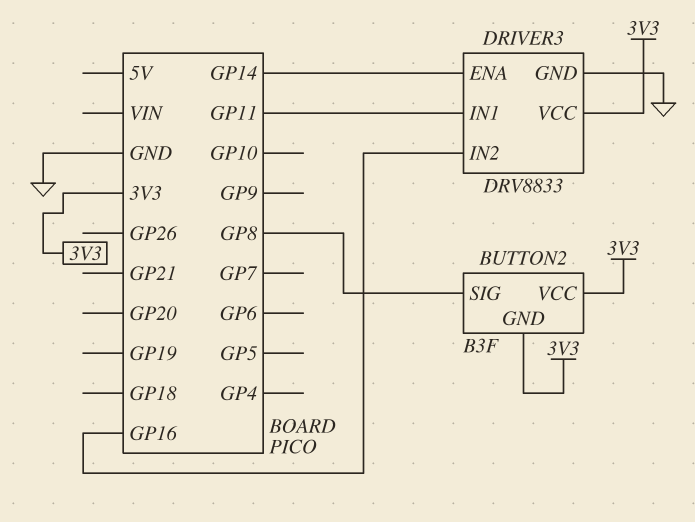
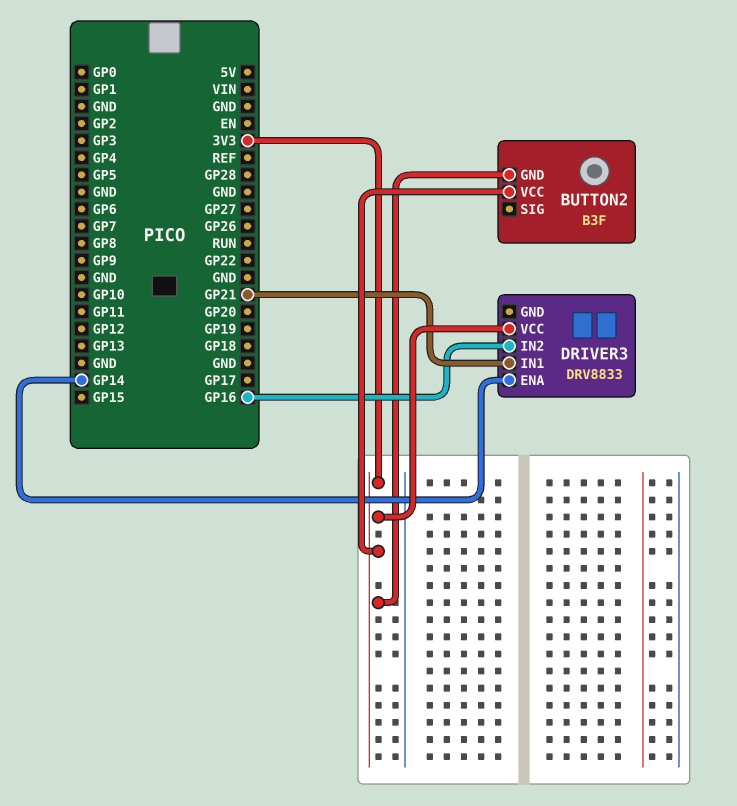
BUTTON2 pin SIG: GP8 -> none
DRIVER3 pin GND: GND -> none
DRIVER3 pin IN1: GP11 -> GP21

